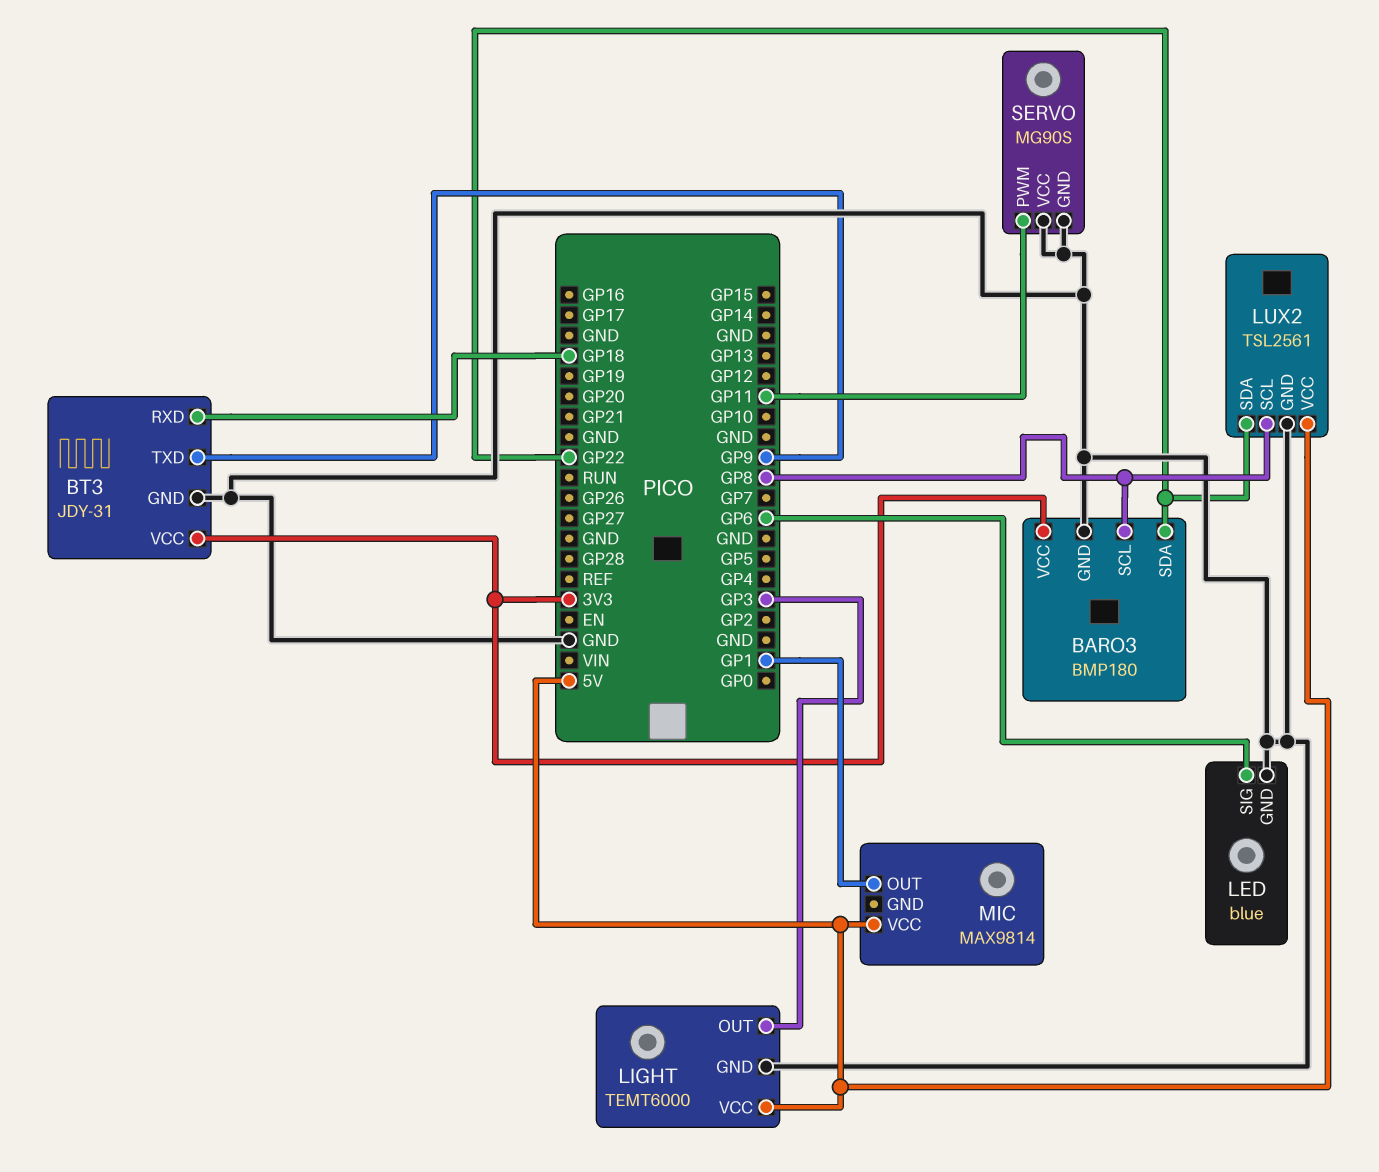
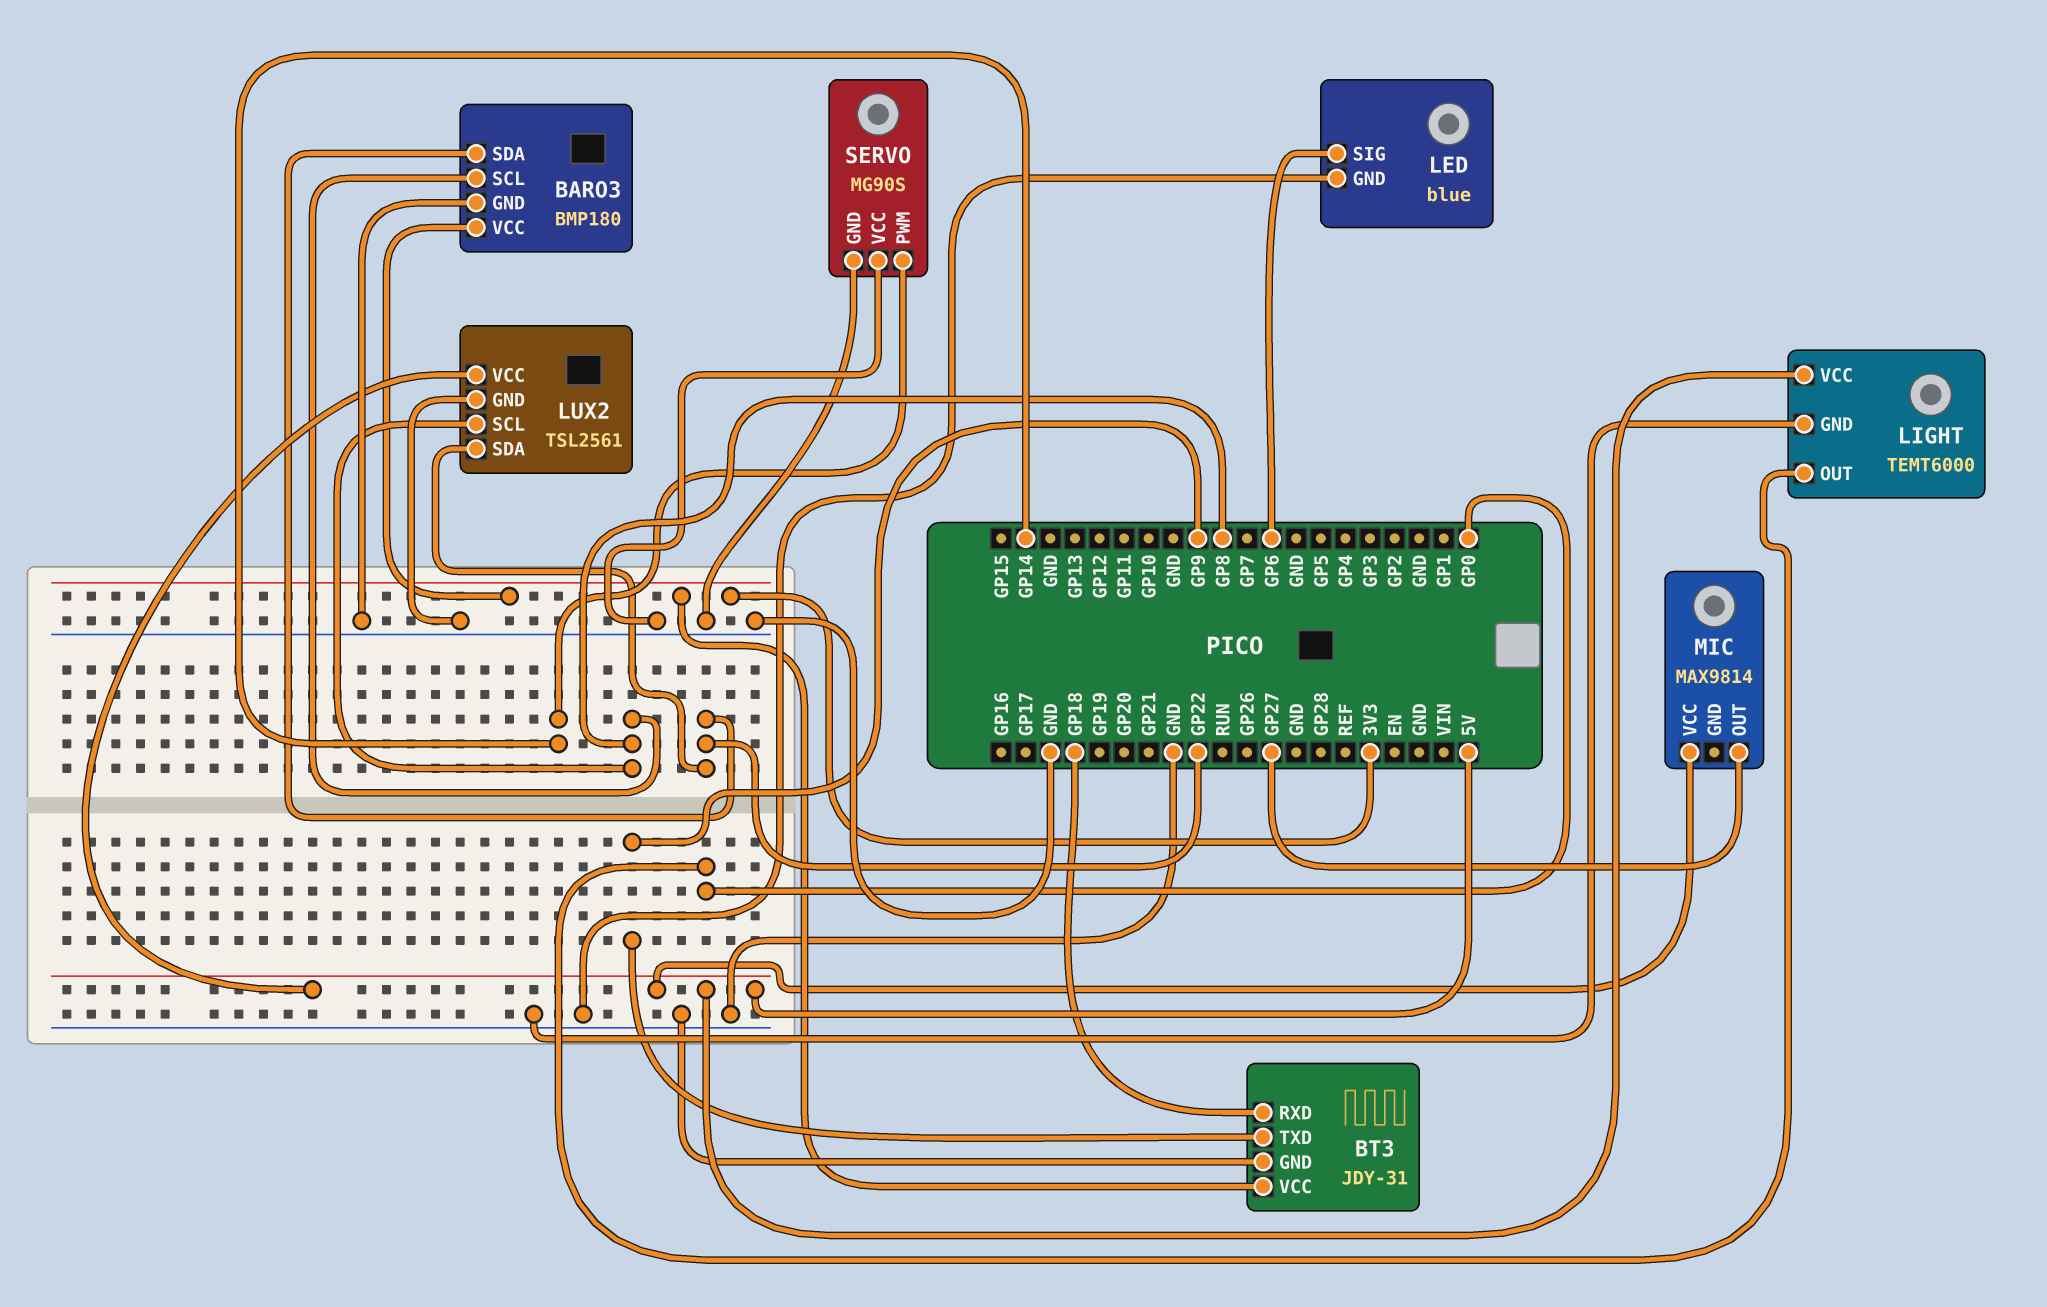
LIGHT pin OUT: GP3 -> GP0
MIC pin OUT: GP1 -> GP27
SERVO pin PWM: GP11 -> GP14

